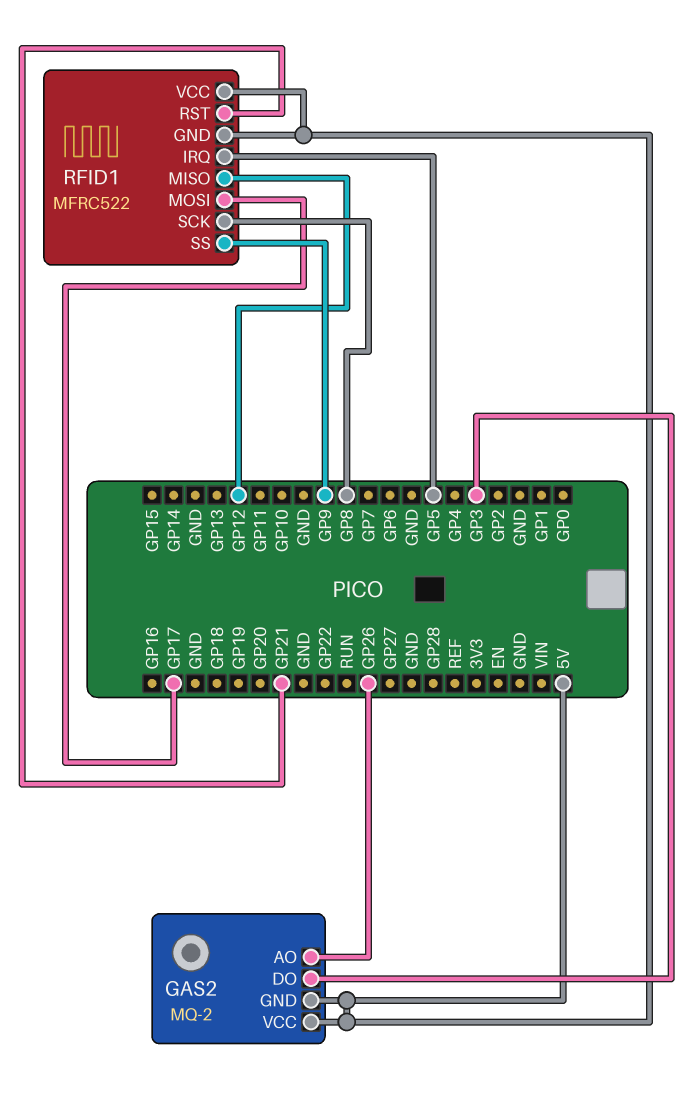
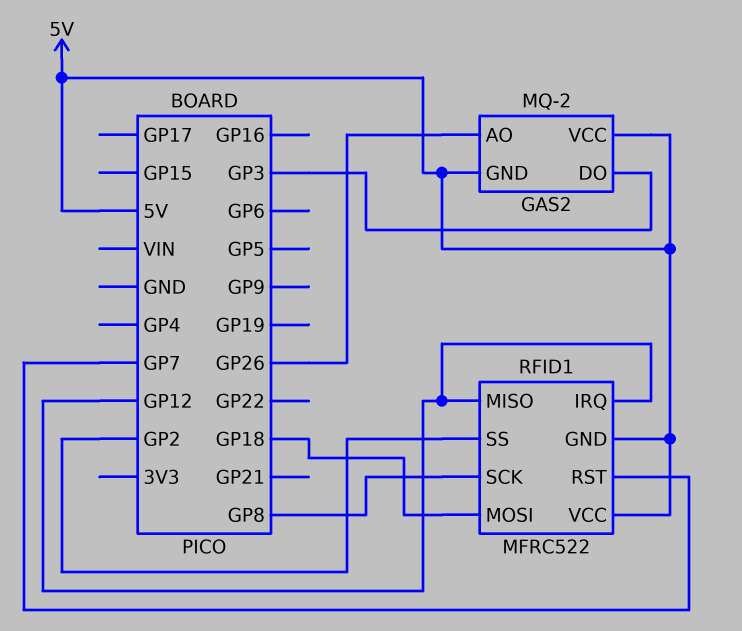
RFID1 pin IRQ: GP5 -> GP12
RFID1 pin MOSI: GP17 -> GP18
RFID1 pin RST: GP21 -> GP7
RFID1 pin SS: GP9 -> GP2

